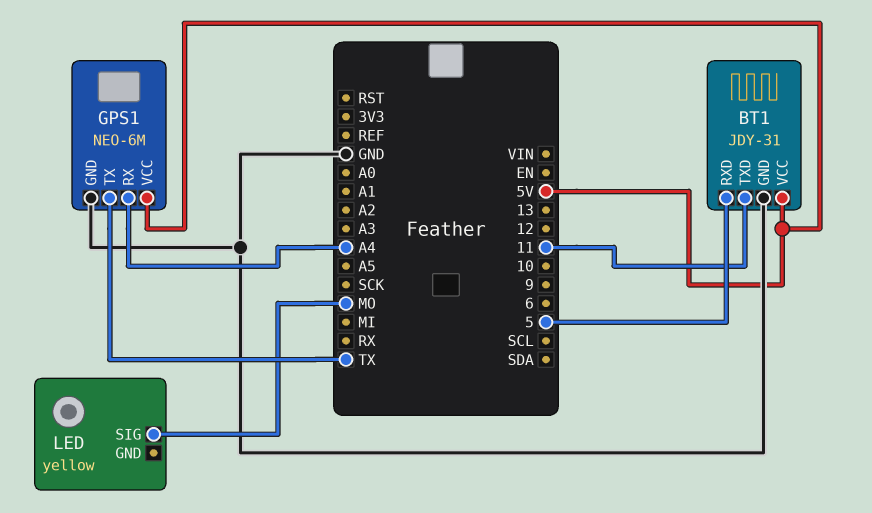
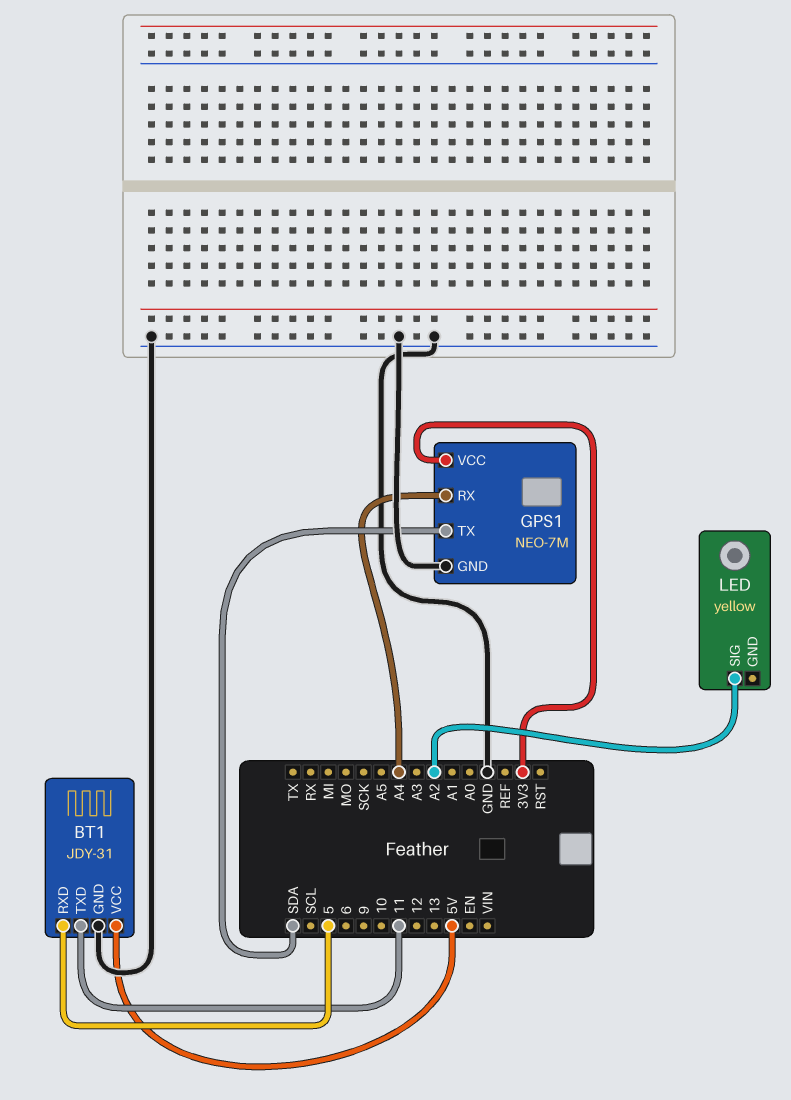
GPS1: NEO-6M -> NEO-7M
GPS1 pin TX: TX -> SDA
GPS1 pin VCC: 5V -> 3V3
LED pin SIG: MO -> A2

